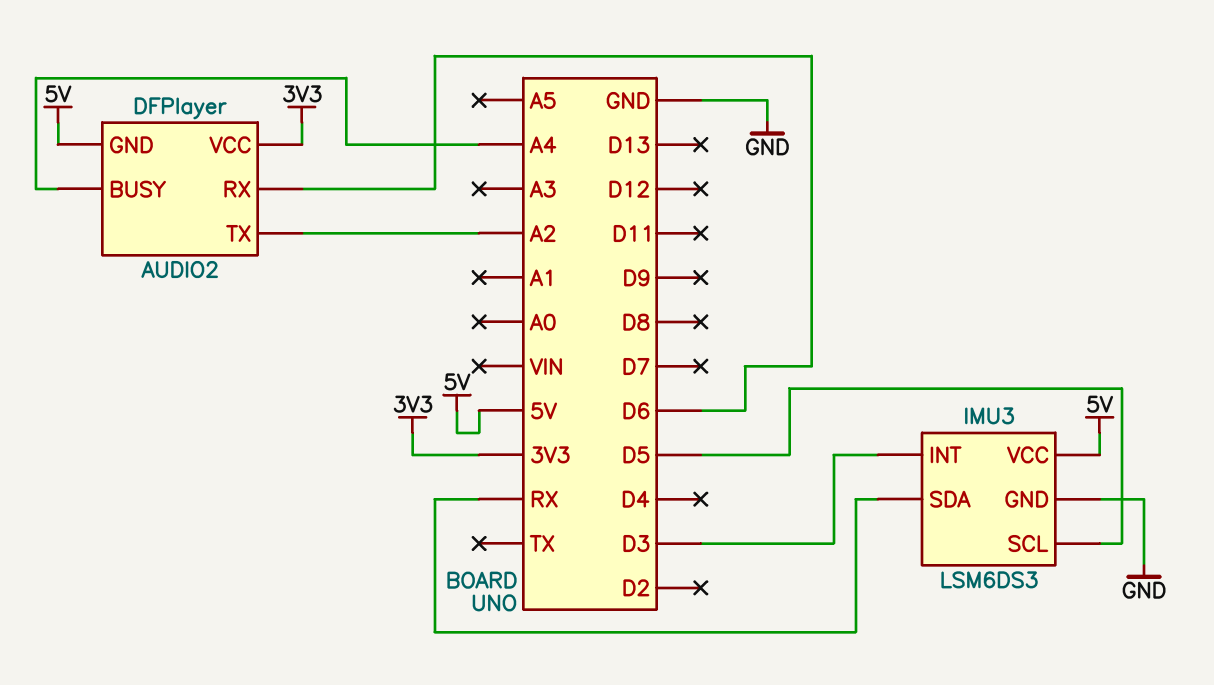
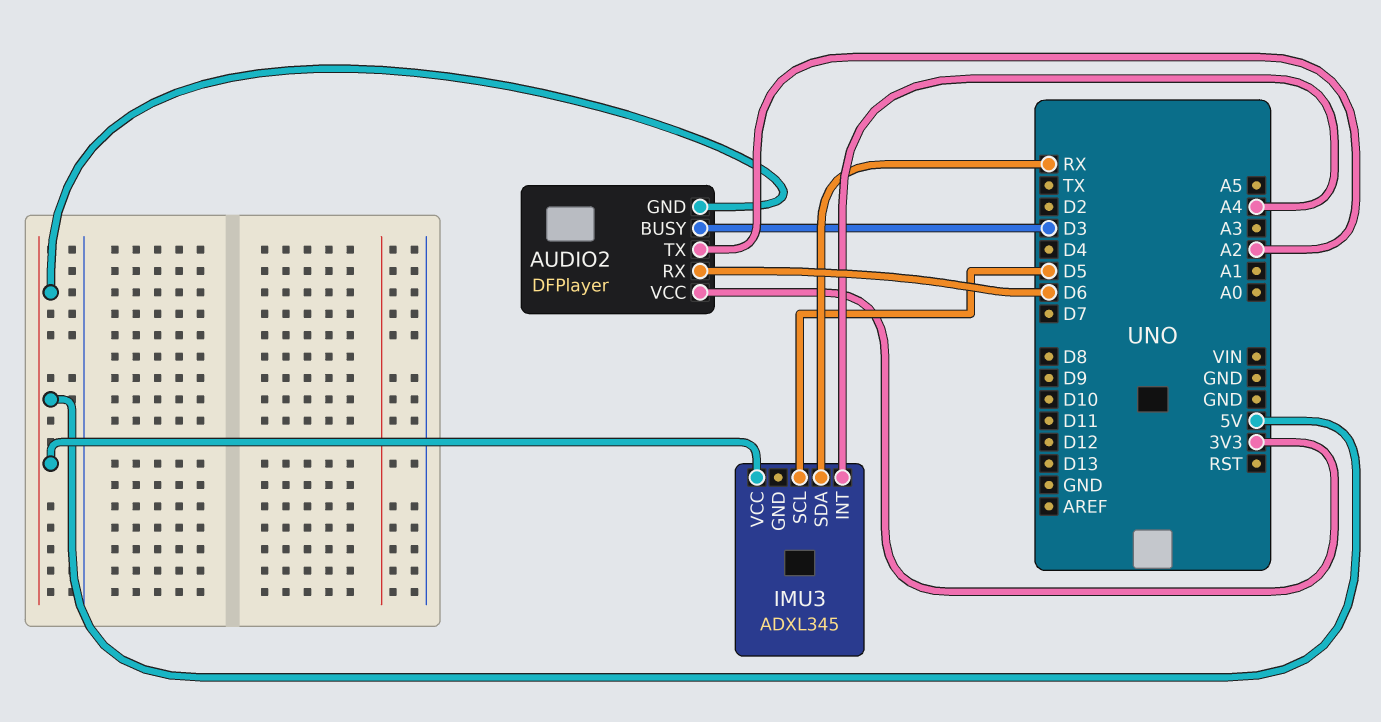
AUDIO2 pin BUSY: A4 -> D3
IMU3: LSM6DS3 -> ADXL345
IMU3 pin GND: GND -> none
IMU3 pin INT: D3 -> A4

